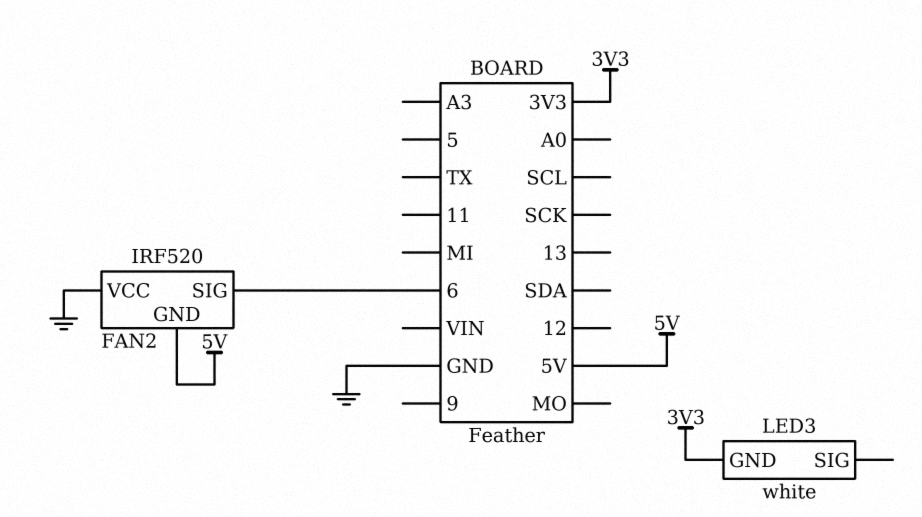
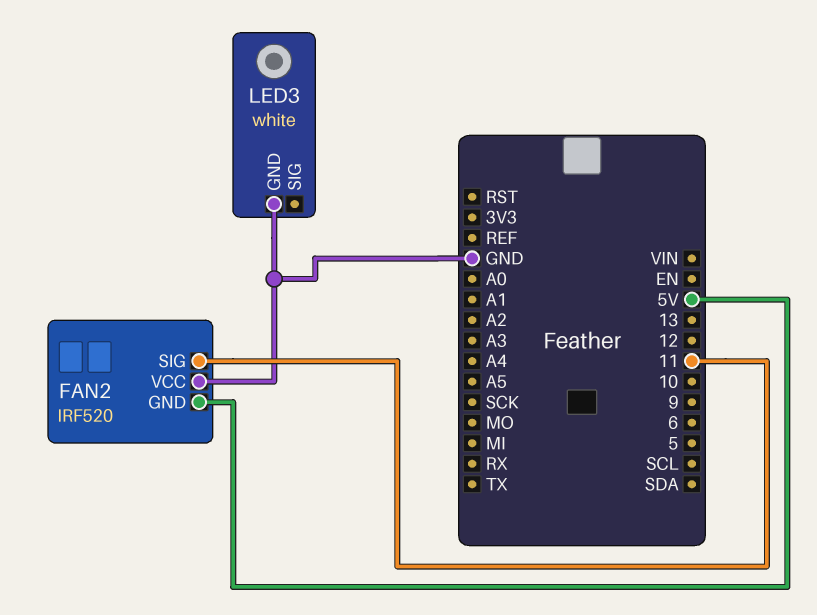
FAN2 pin SIG: 6 -> 11
LED3 pin GND: 3V3 -> GND

